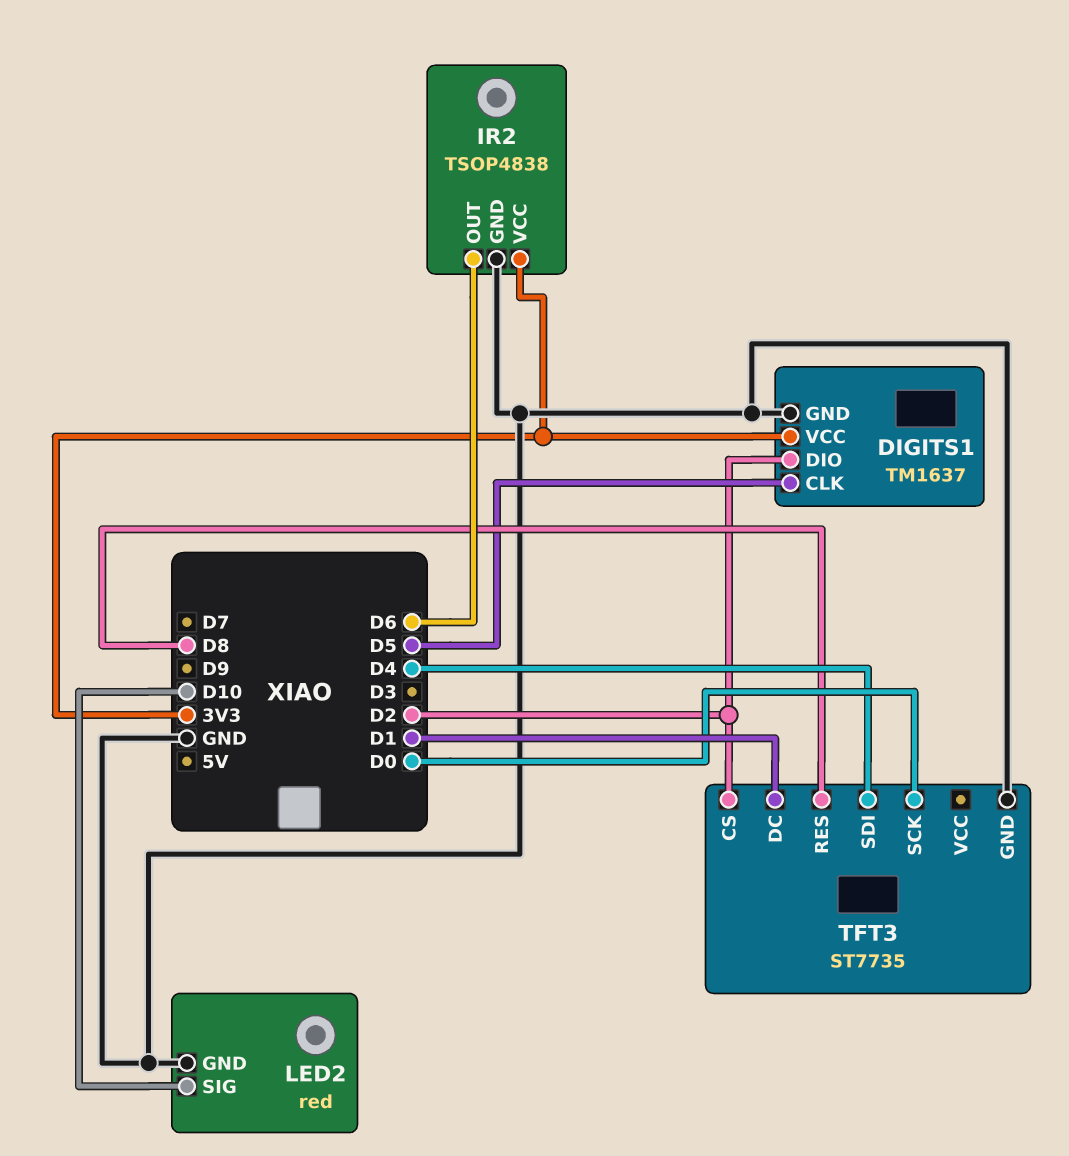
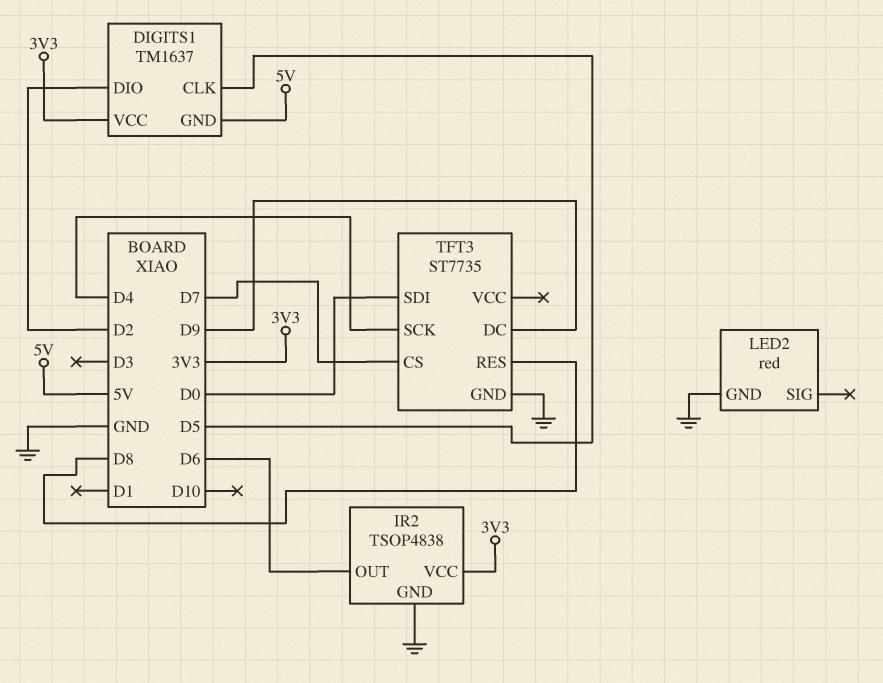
DIGITS1 pin GND: GND -> 5V
LED2 pin SIG: D10 -> none
TFT3 pin CS: D2 -> D7
TFT3 pin DC: D1 -> D9
TFT3 pin SCK: D0 -> D4
TFT3 pin SDI: D4 -> D0

